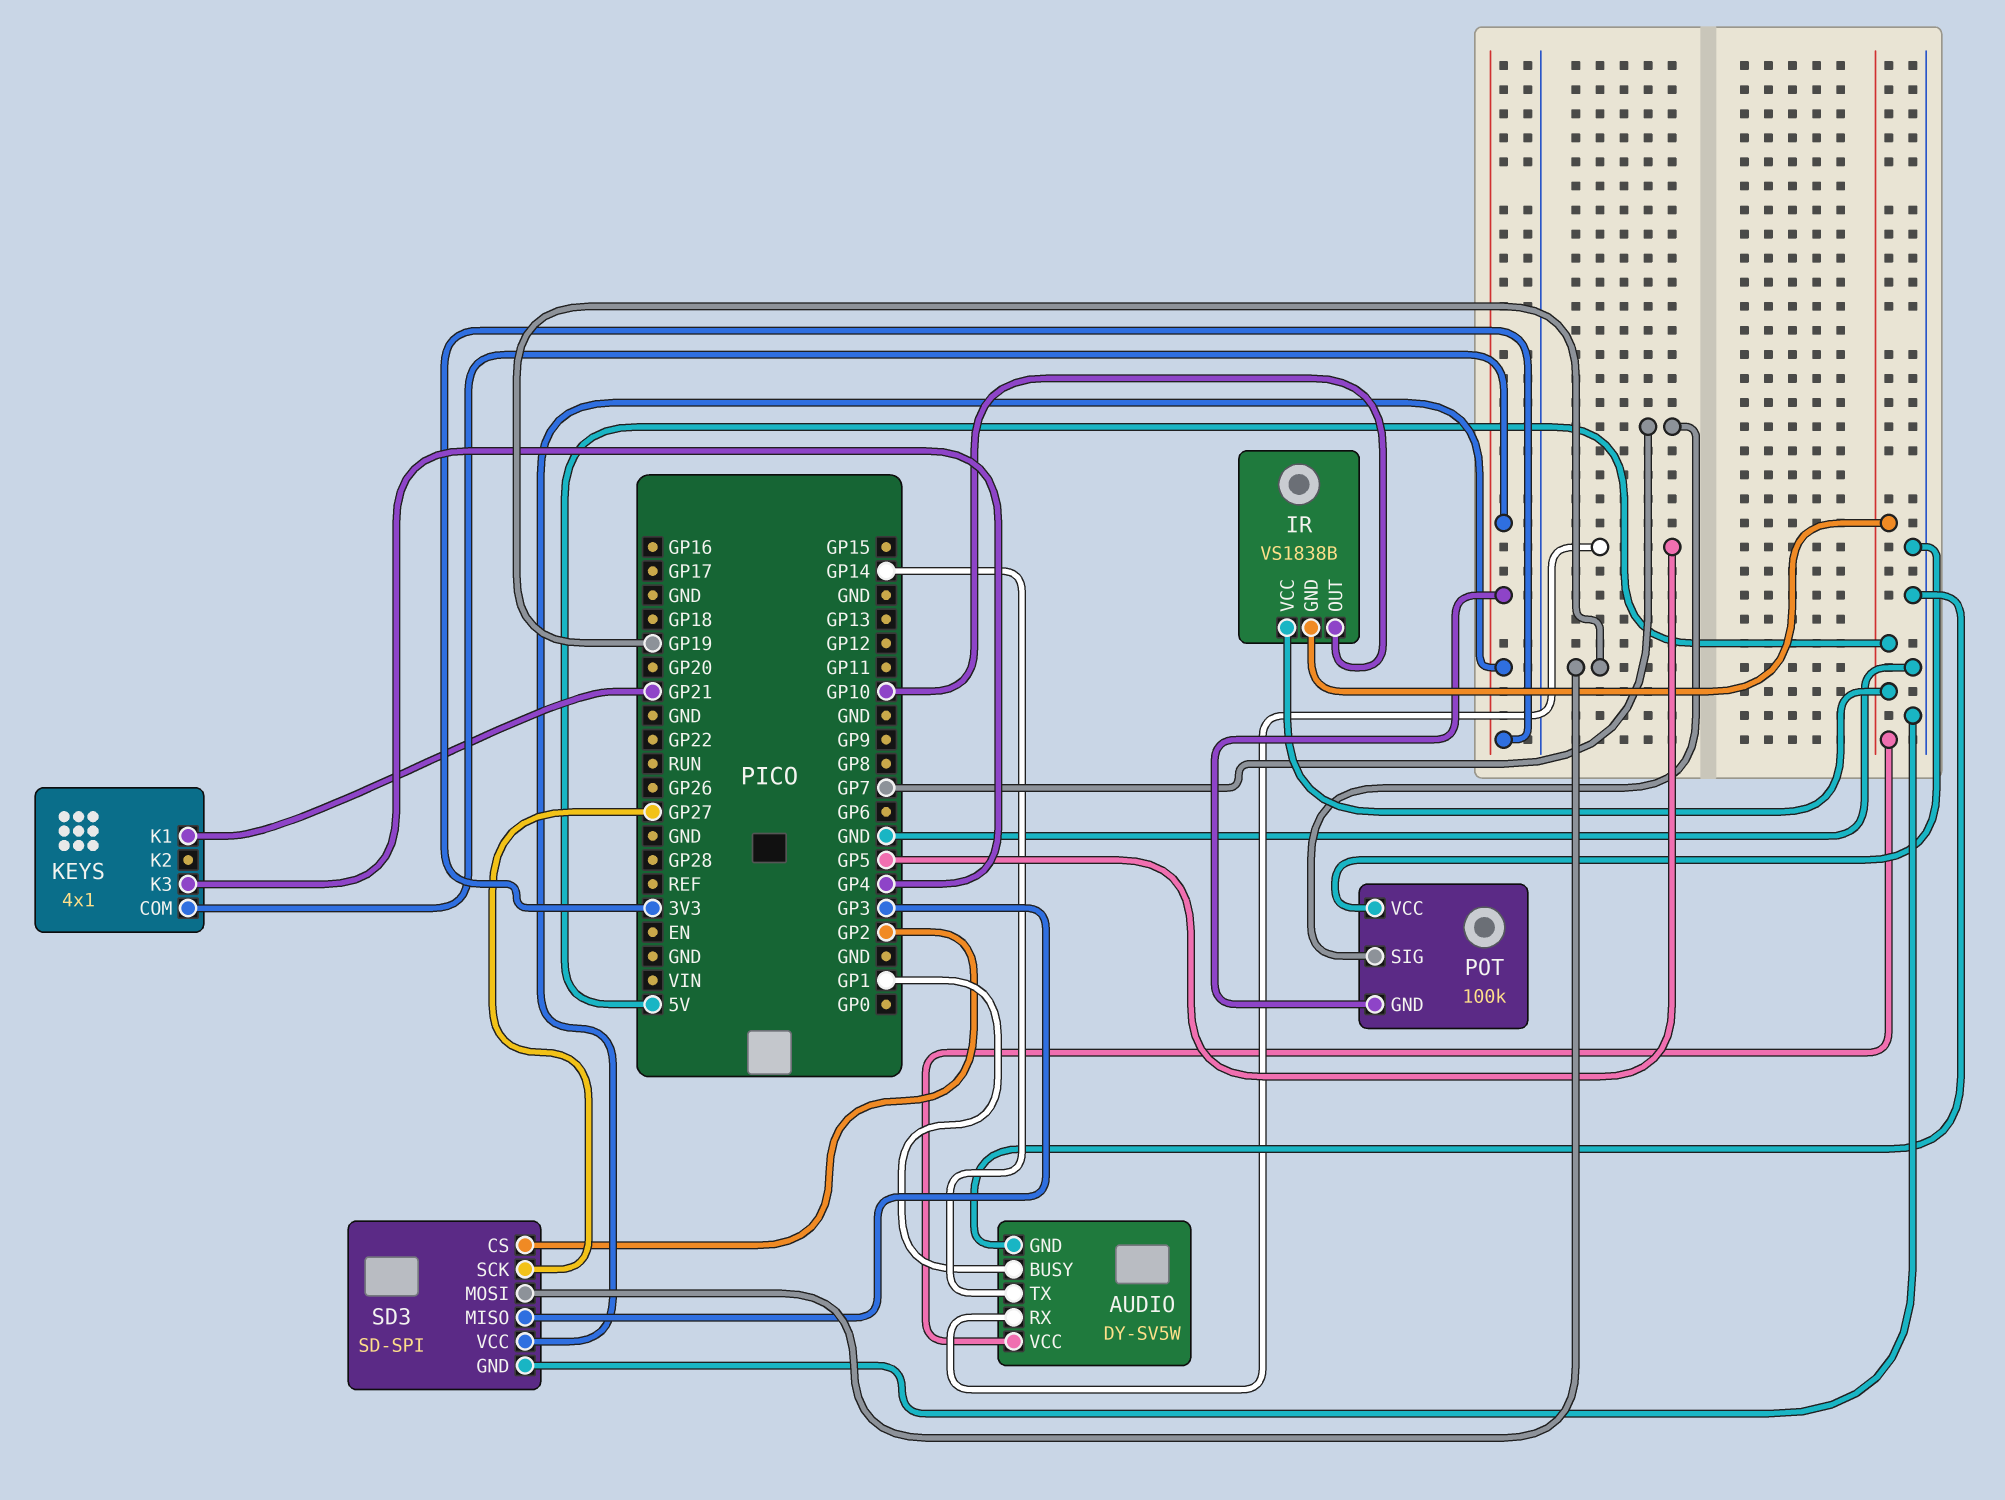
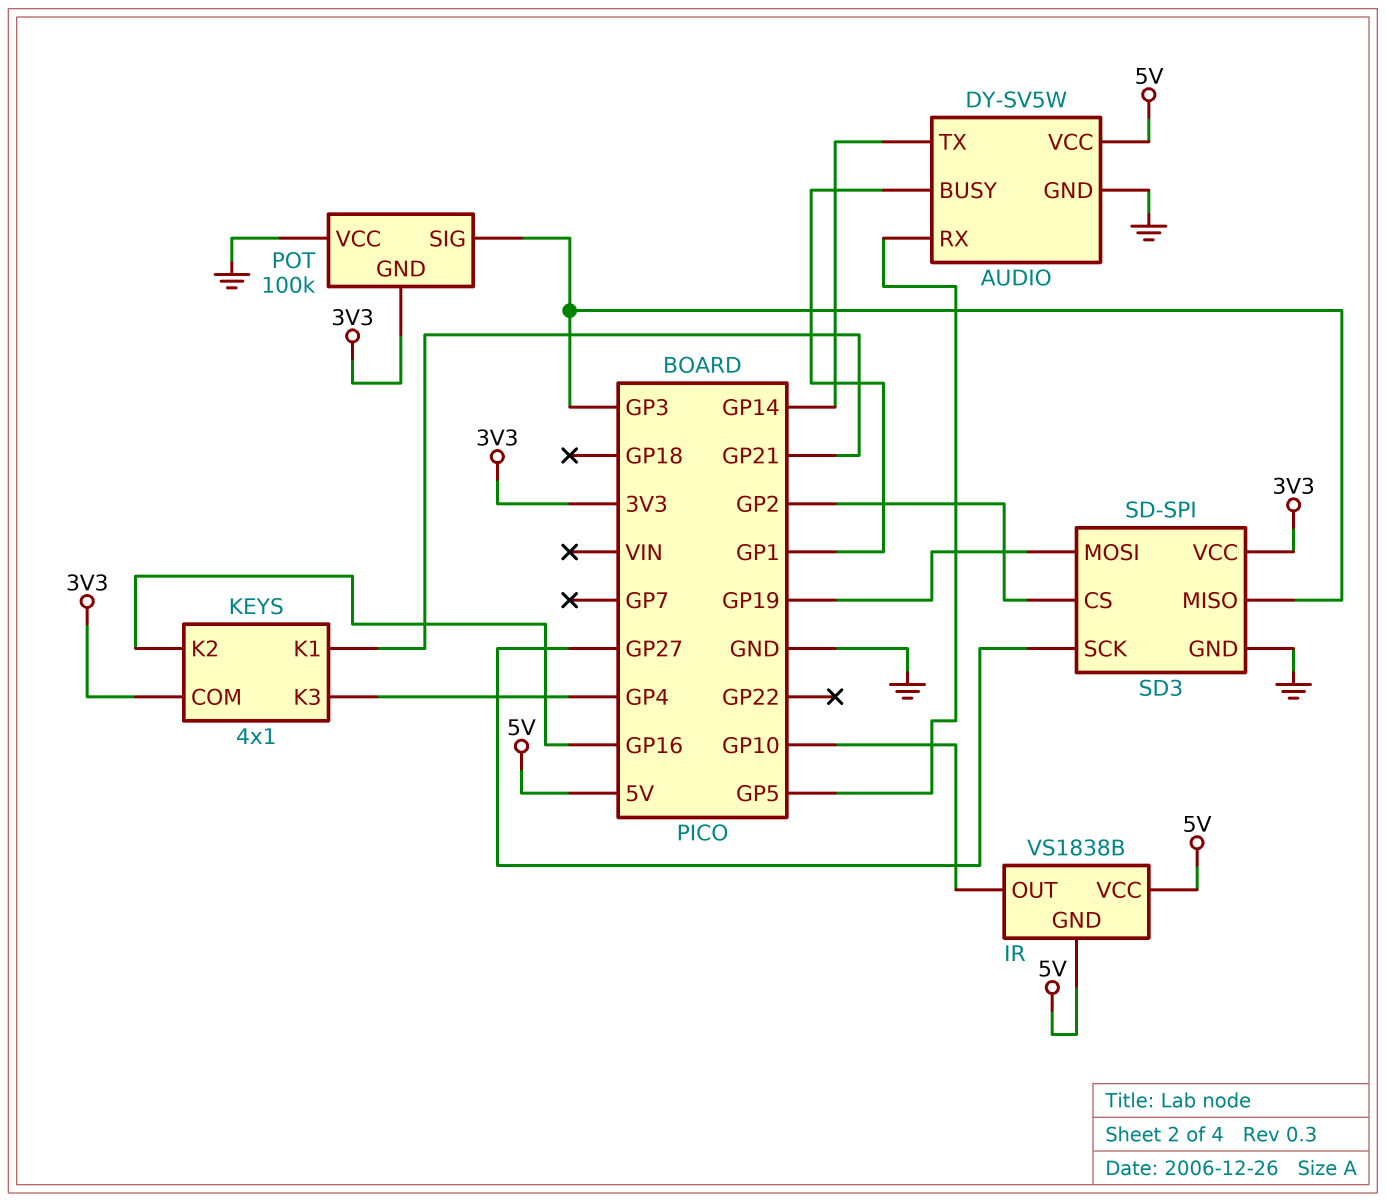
KEYS pin K2: none -> GP16
POT pin SIG: GP7 -> GP3

